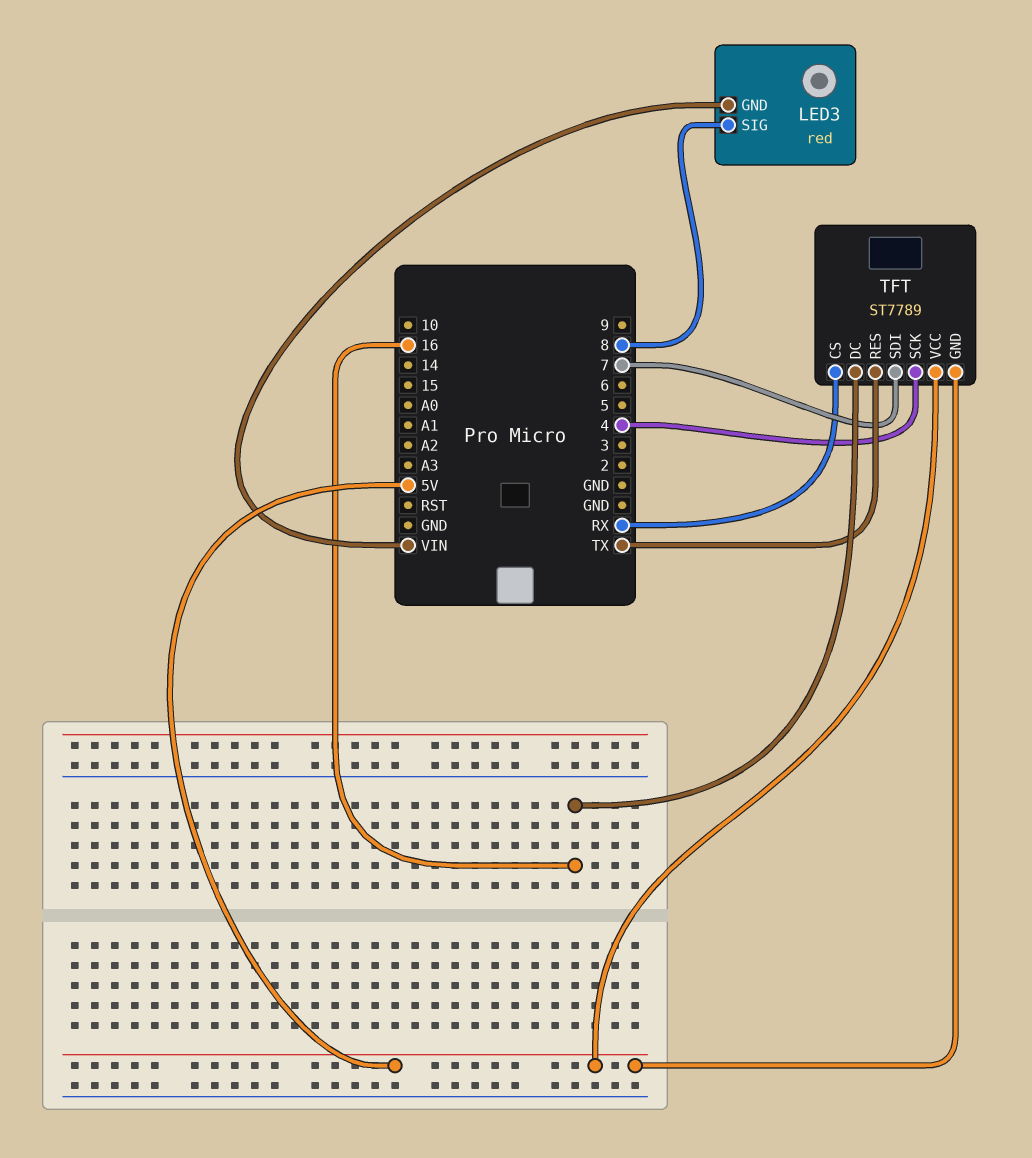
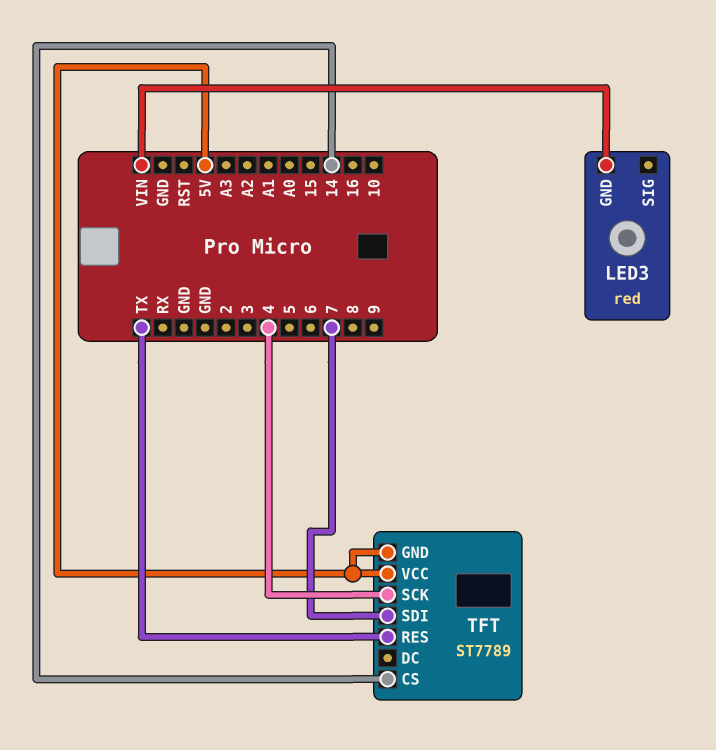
LED3 pin SIG: 8 -> none
TFT pin CS: RX -> 14
TFT pin DC: 16 -> none

